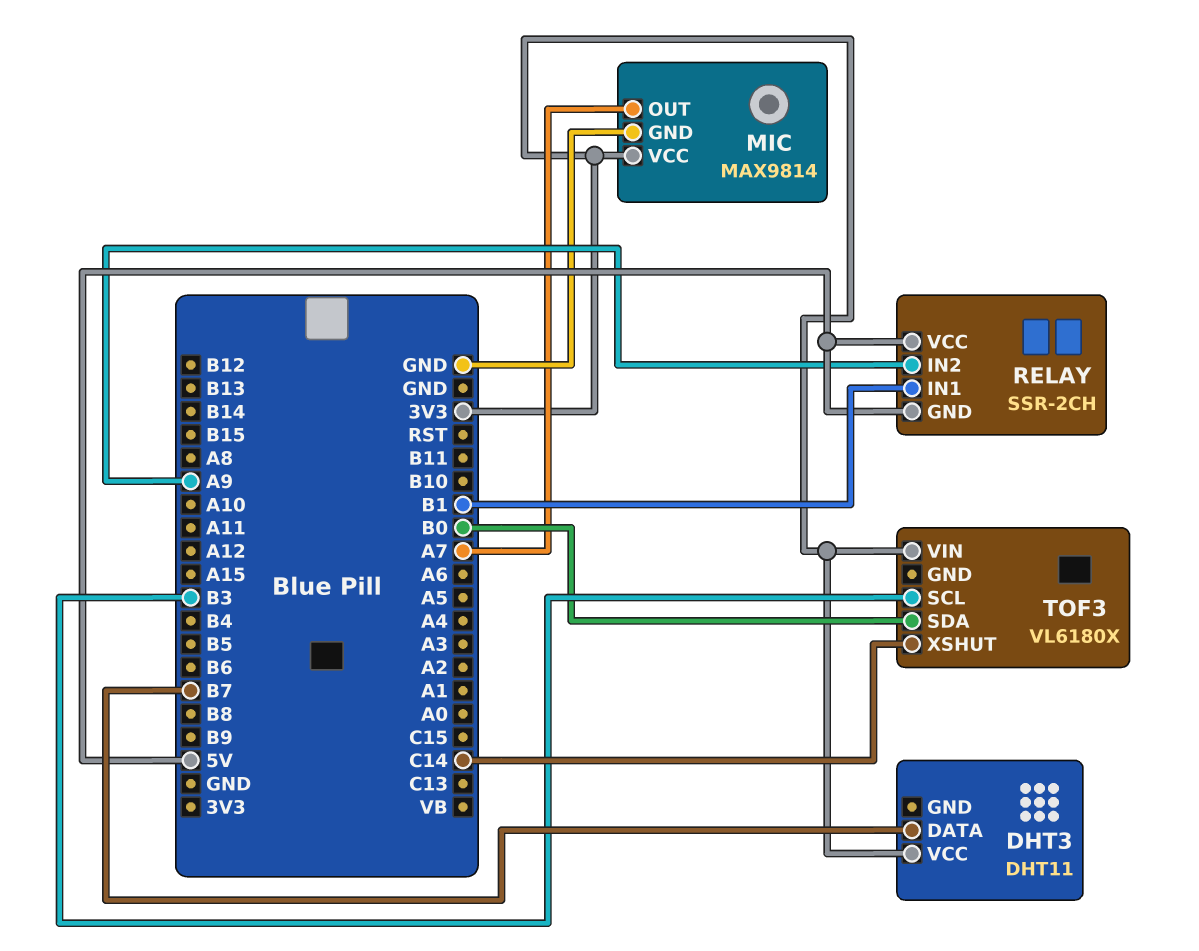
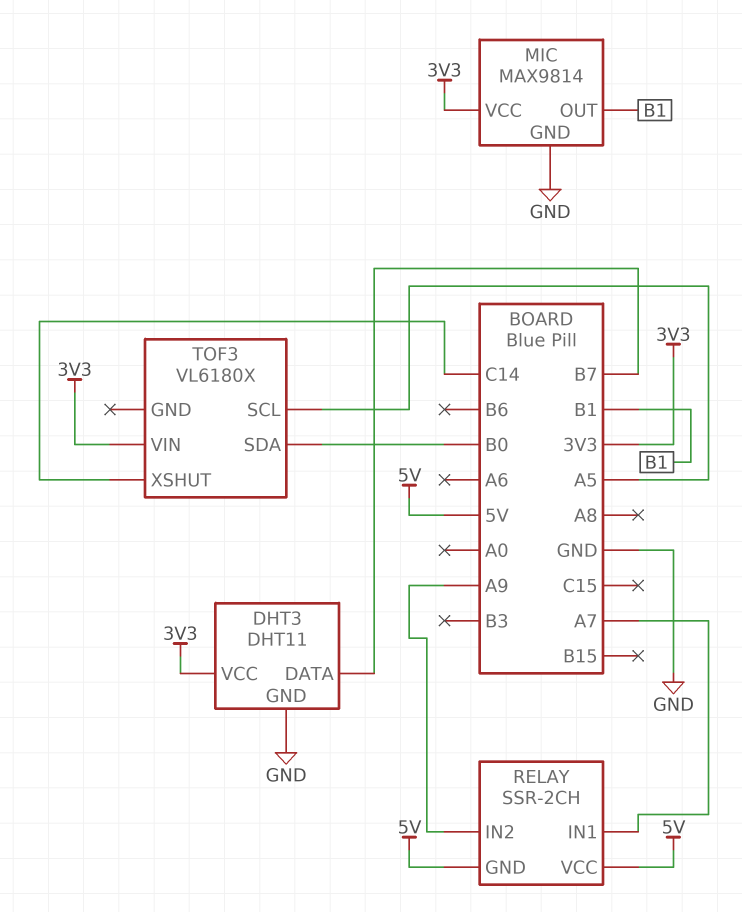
DHT3 pin GND: none -> GND
MIC pin OUT: A7 -> B1
RELAY pin IN1: B1 -> A7
TOF3 pin SCL: B3 -> A5

